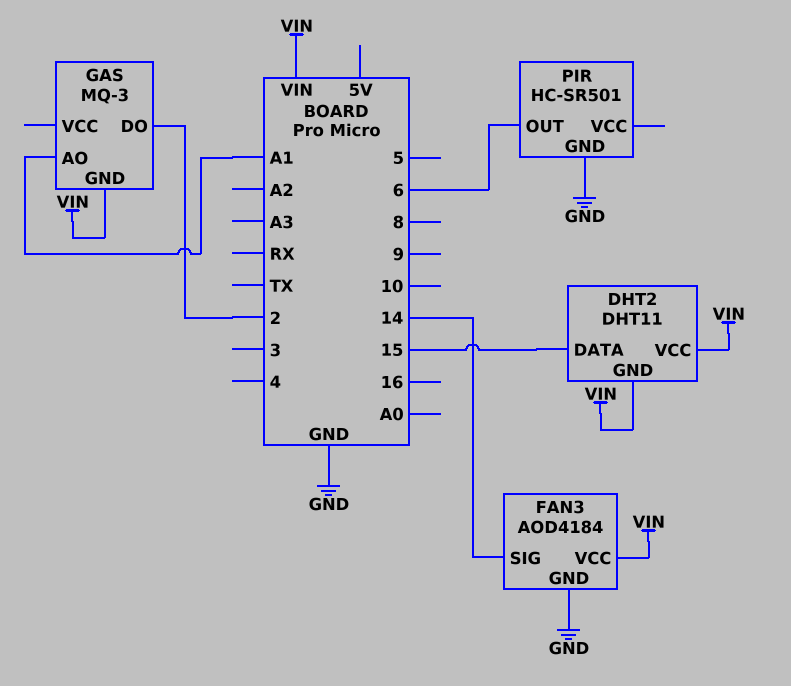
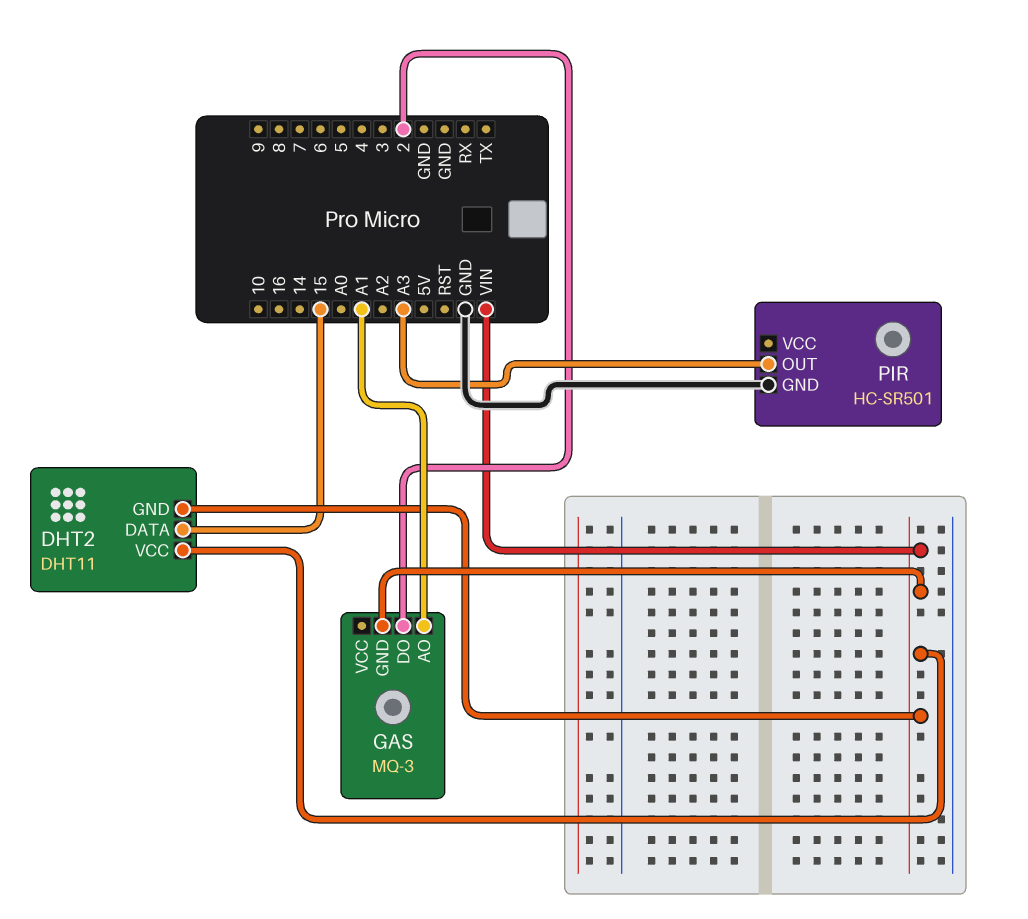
FAN3: AOD4184 -> none
FAN3 pin GND: GND -> none
FAN3 pin SIG: 14 -> none
FAN3 pin VCC: VIN -> none
PIR pin OUT: 6 -> A3

